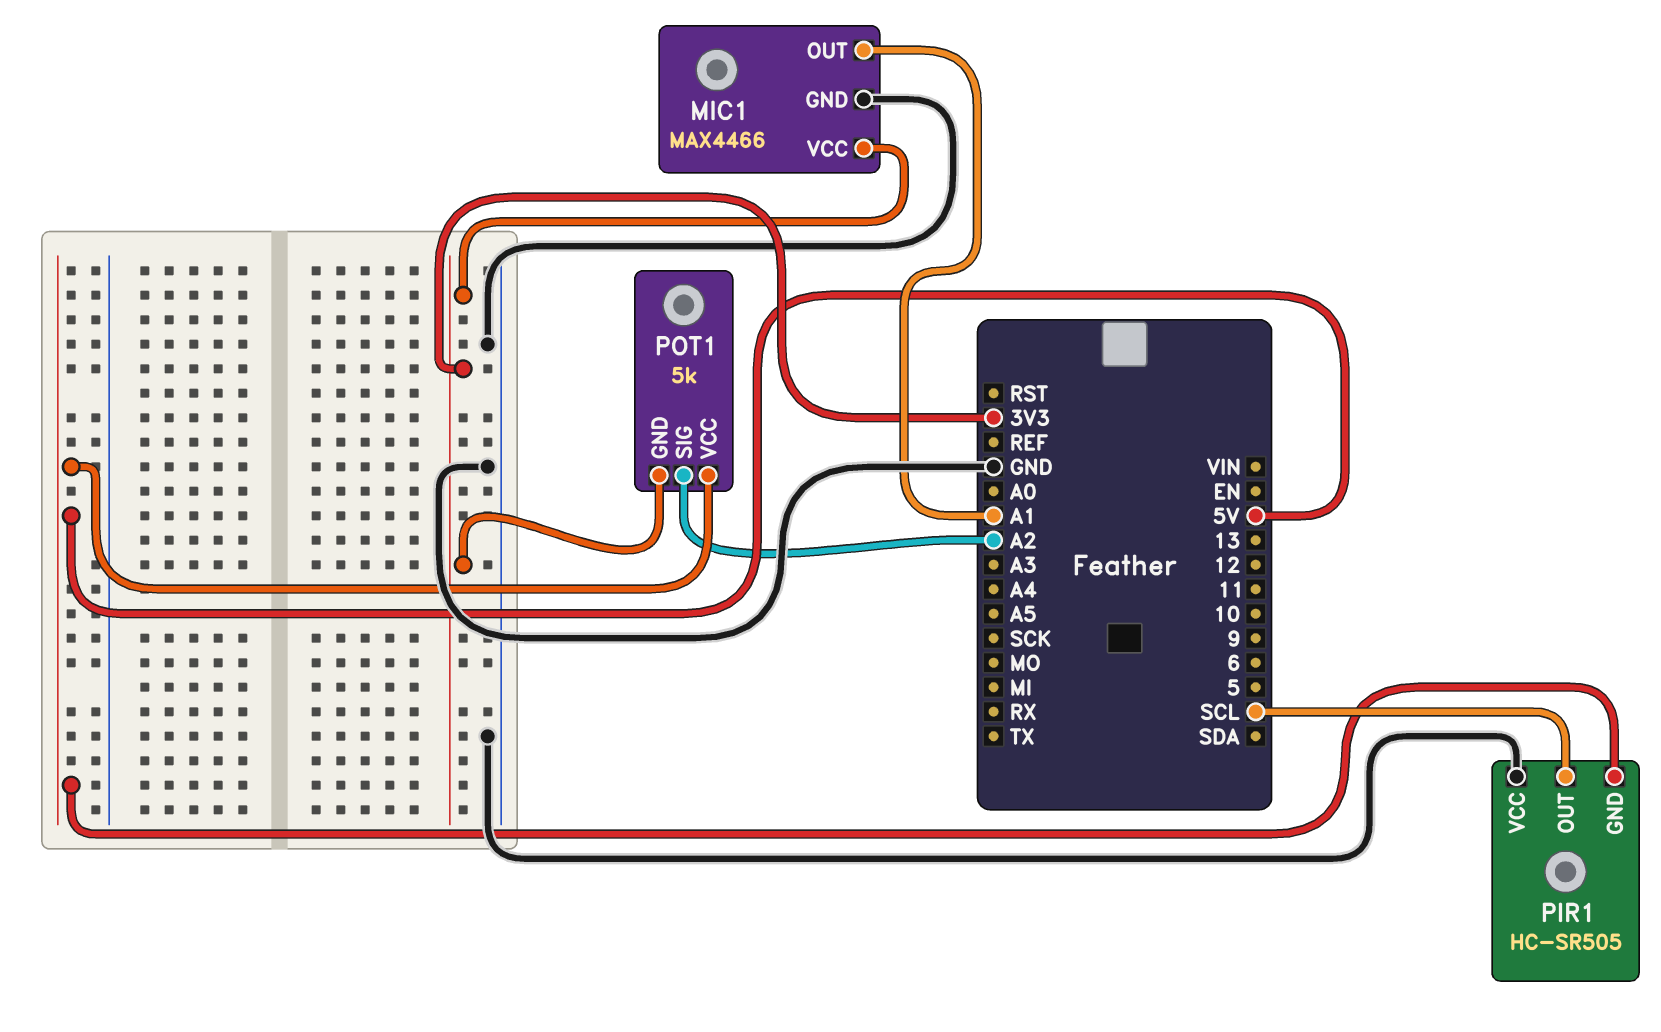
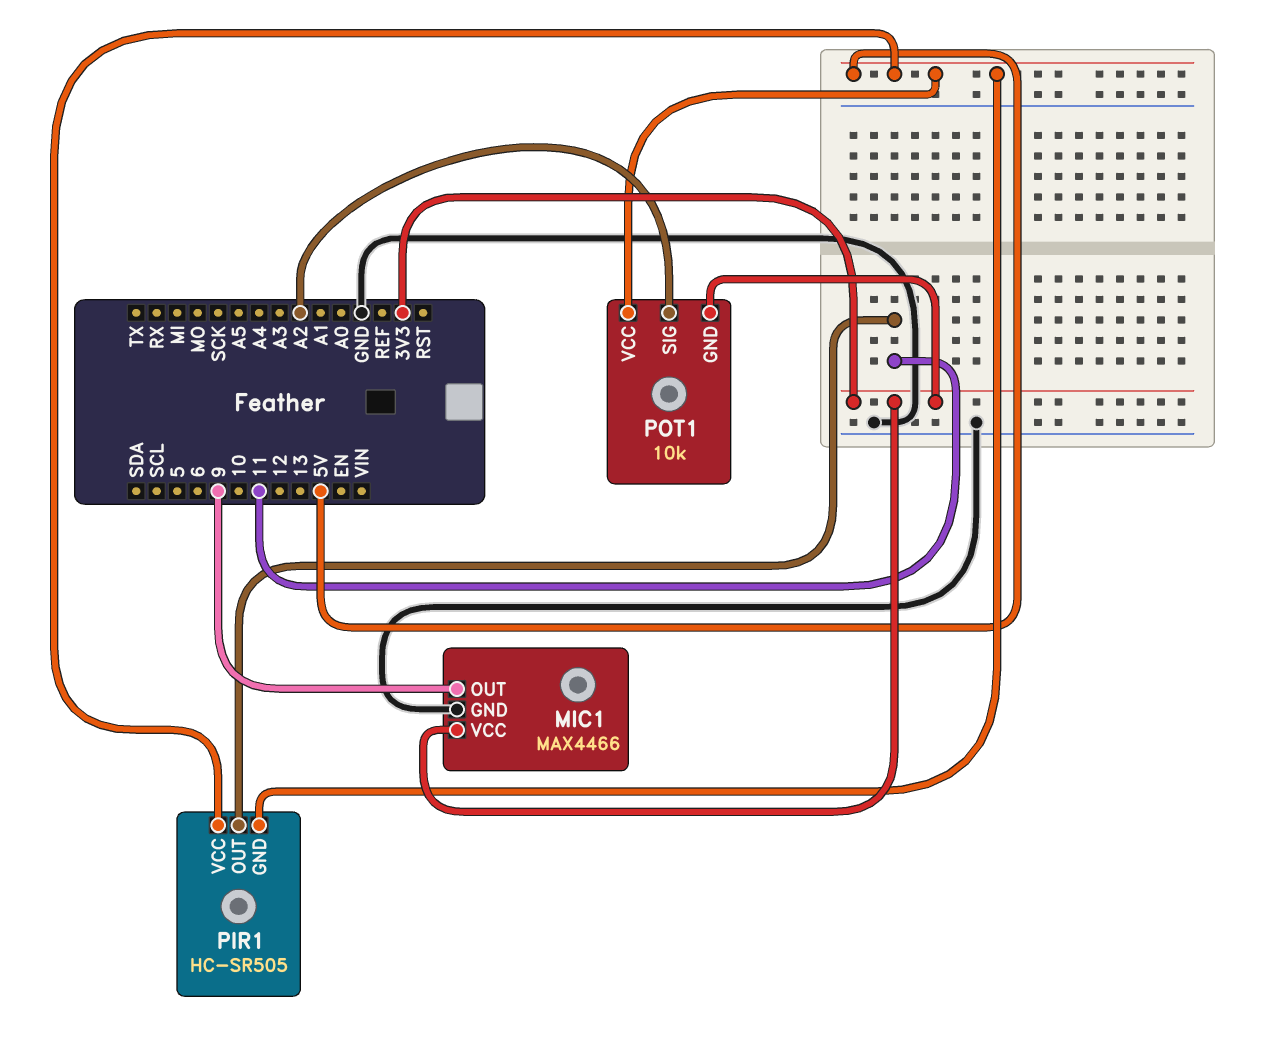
MIC1 pin OUT: A1 -> 9
PIR1 pin OUT: SCL -> 11
PIR1 pin VCC: GND -> 5V
POT1: 5k -> 10k

